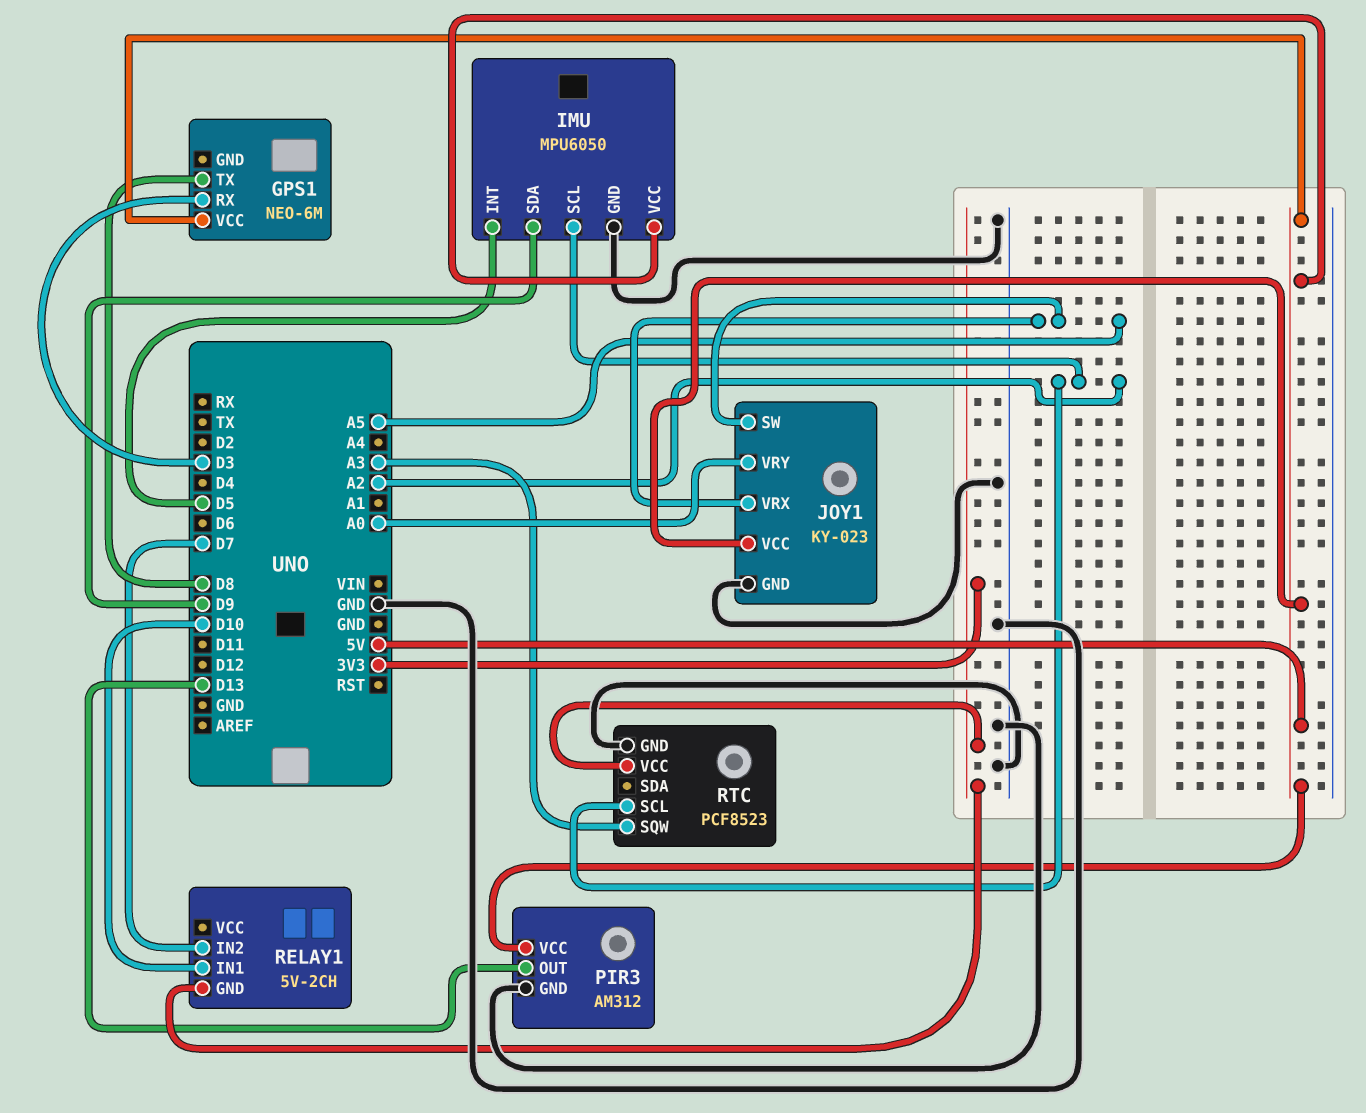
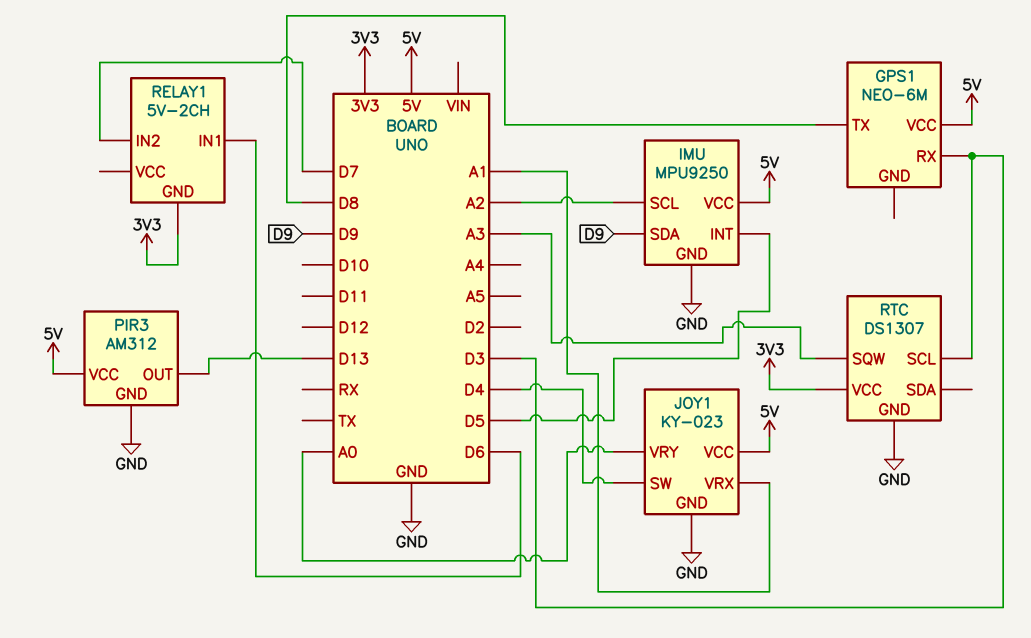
IMU: MPU6050 -> MPU9250
JOY1 pin SW: A5 -> D4
JOY1 pin VRX: A5 -> A1
RELAY1 pin IN1: D10 -> D6
RTC: PCF8523 -> DS1307
RTC pin SCL: A2 -> D3

